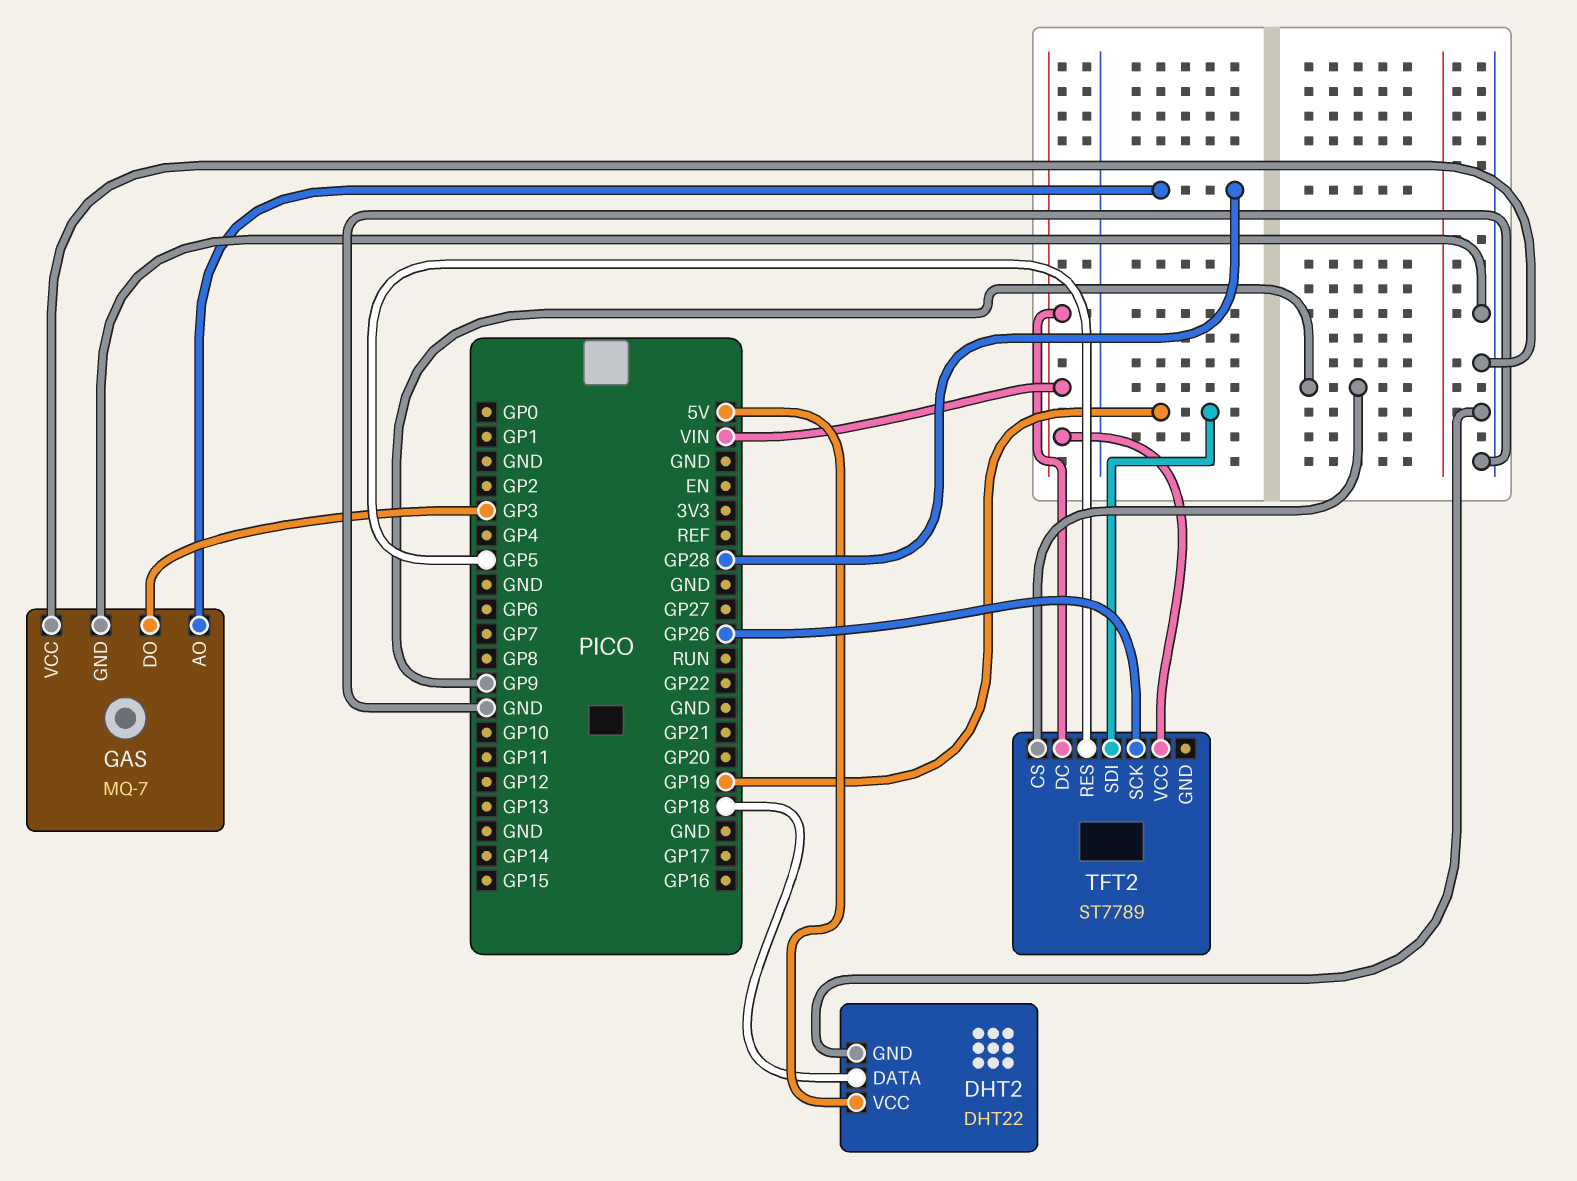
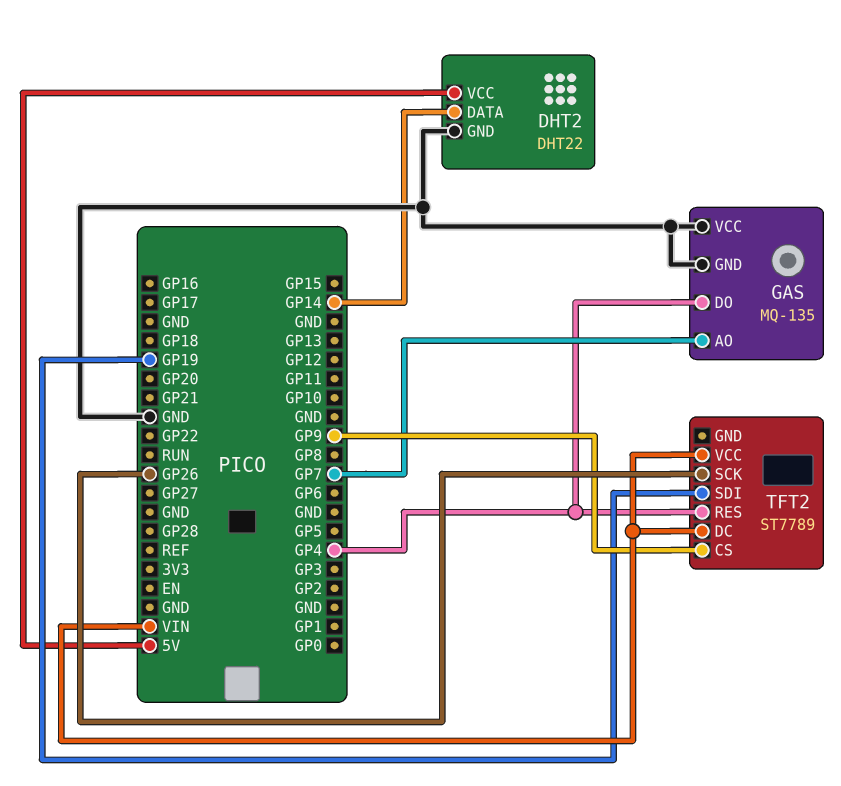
DHT2 pin DATA: GP18 -> GP14
GAS: MQ-7 -> MQ-135
GAS pin AO: GP28 -> GP7
GAS pin DO: GP3 -> GP4
TFT2 pin RES: GP5 -> GP4

